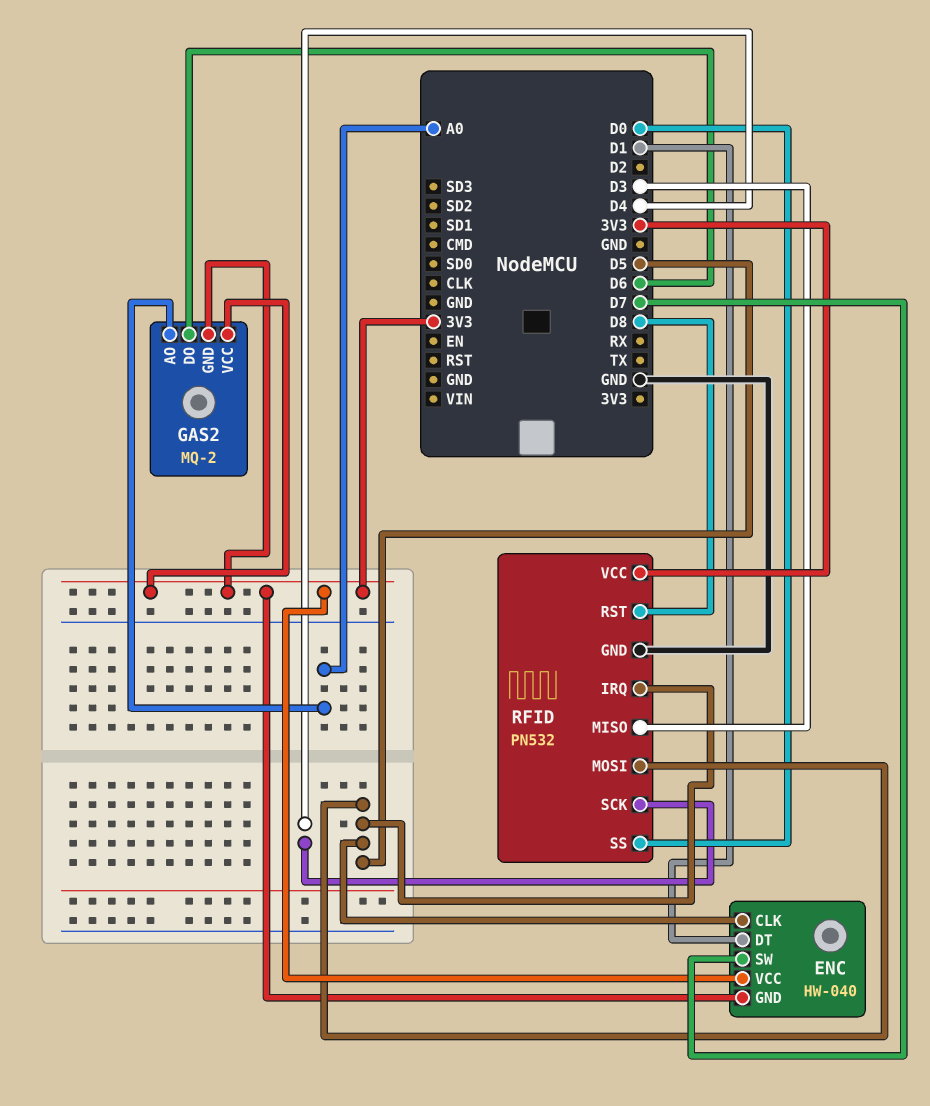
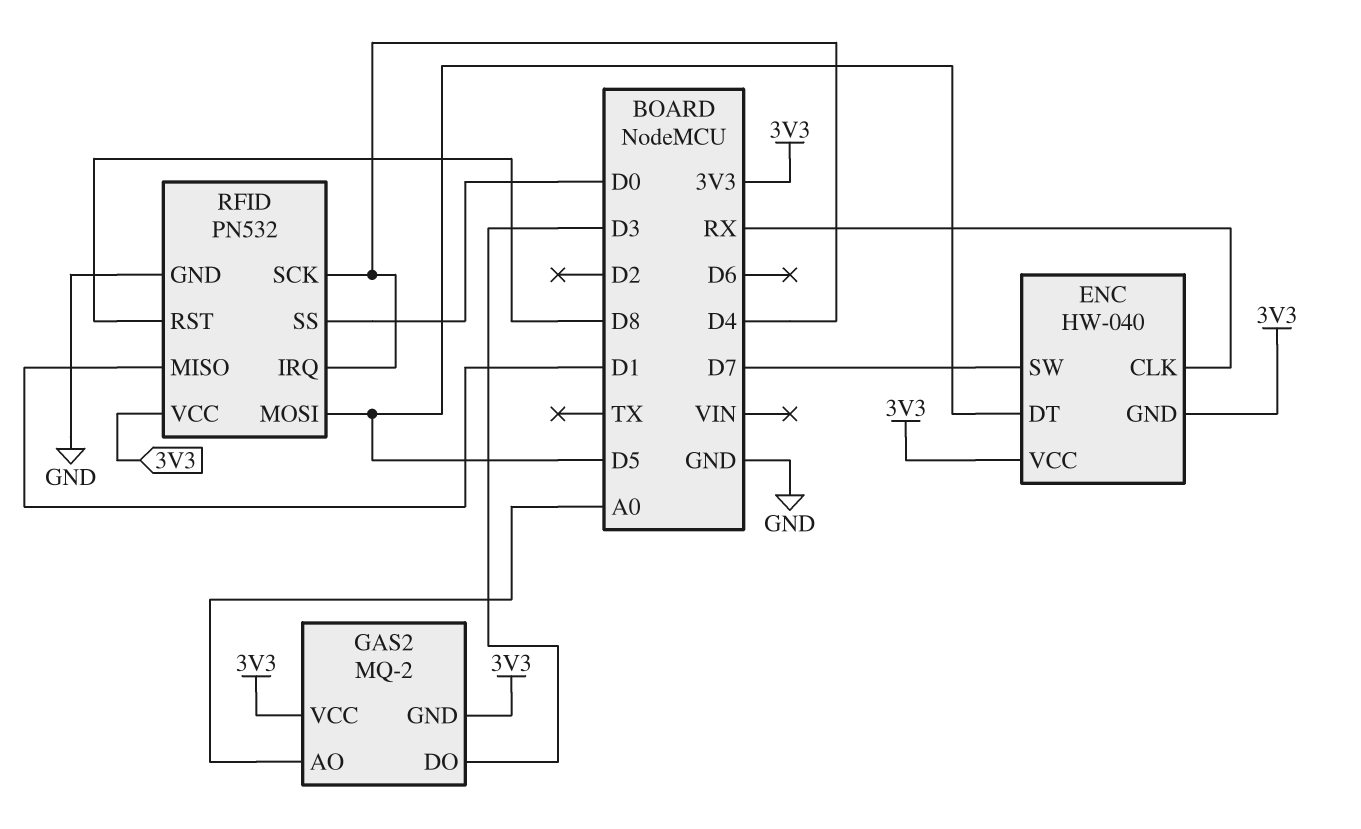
ENC pin CLK: D5 -> RX
ENC pin DT: D1 -> D5
GAS2 pin DO: D6 -> D3
RFID pin IRQ: D5 -> D4
RFID pin MISO: D3 -> D1

